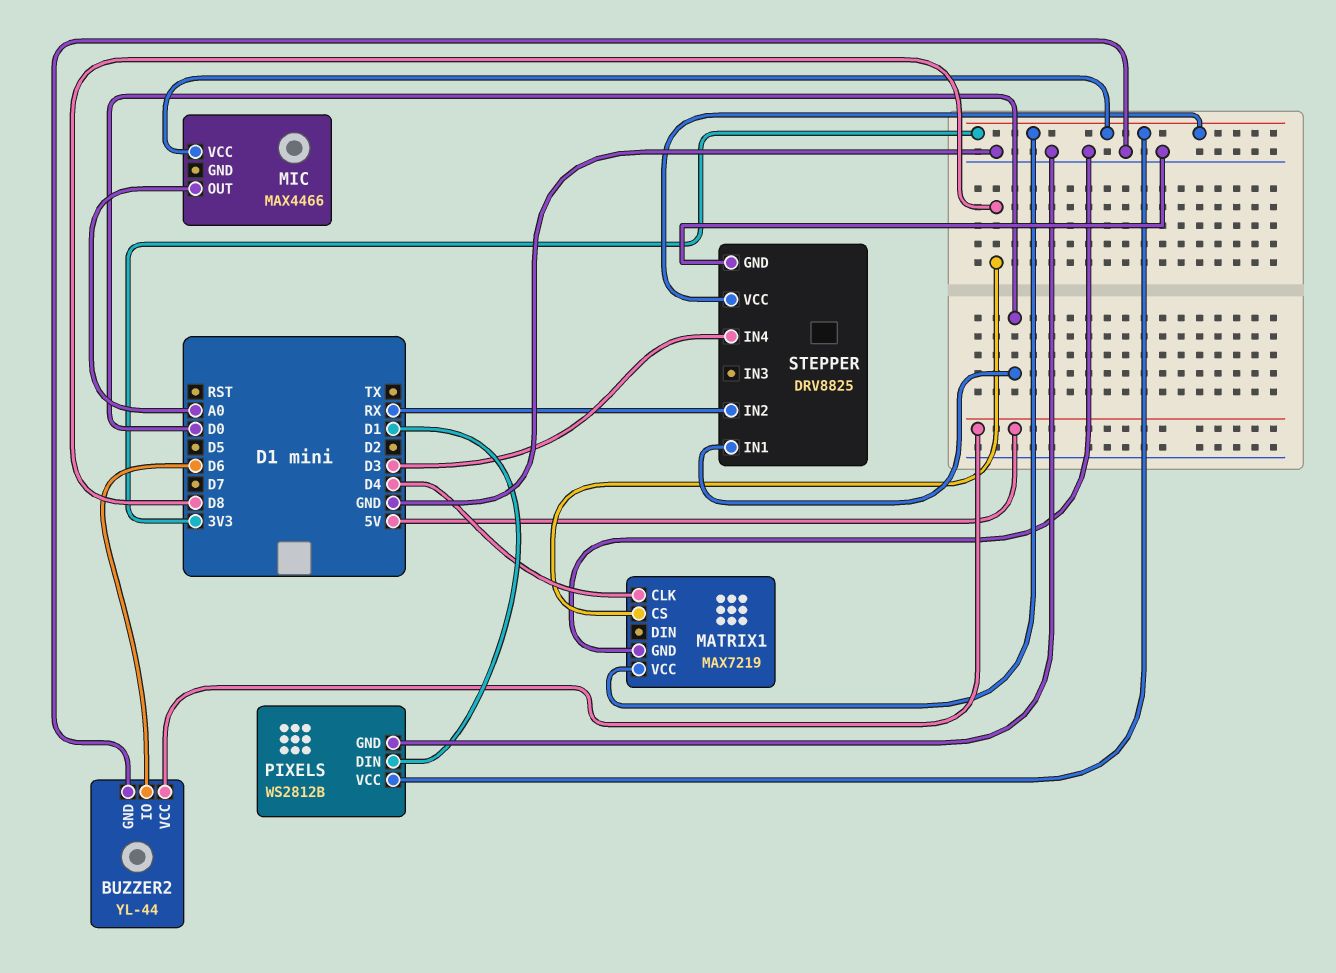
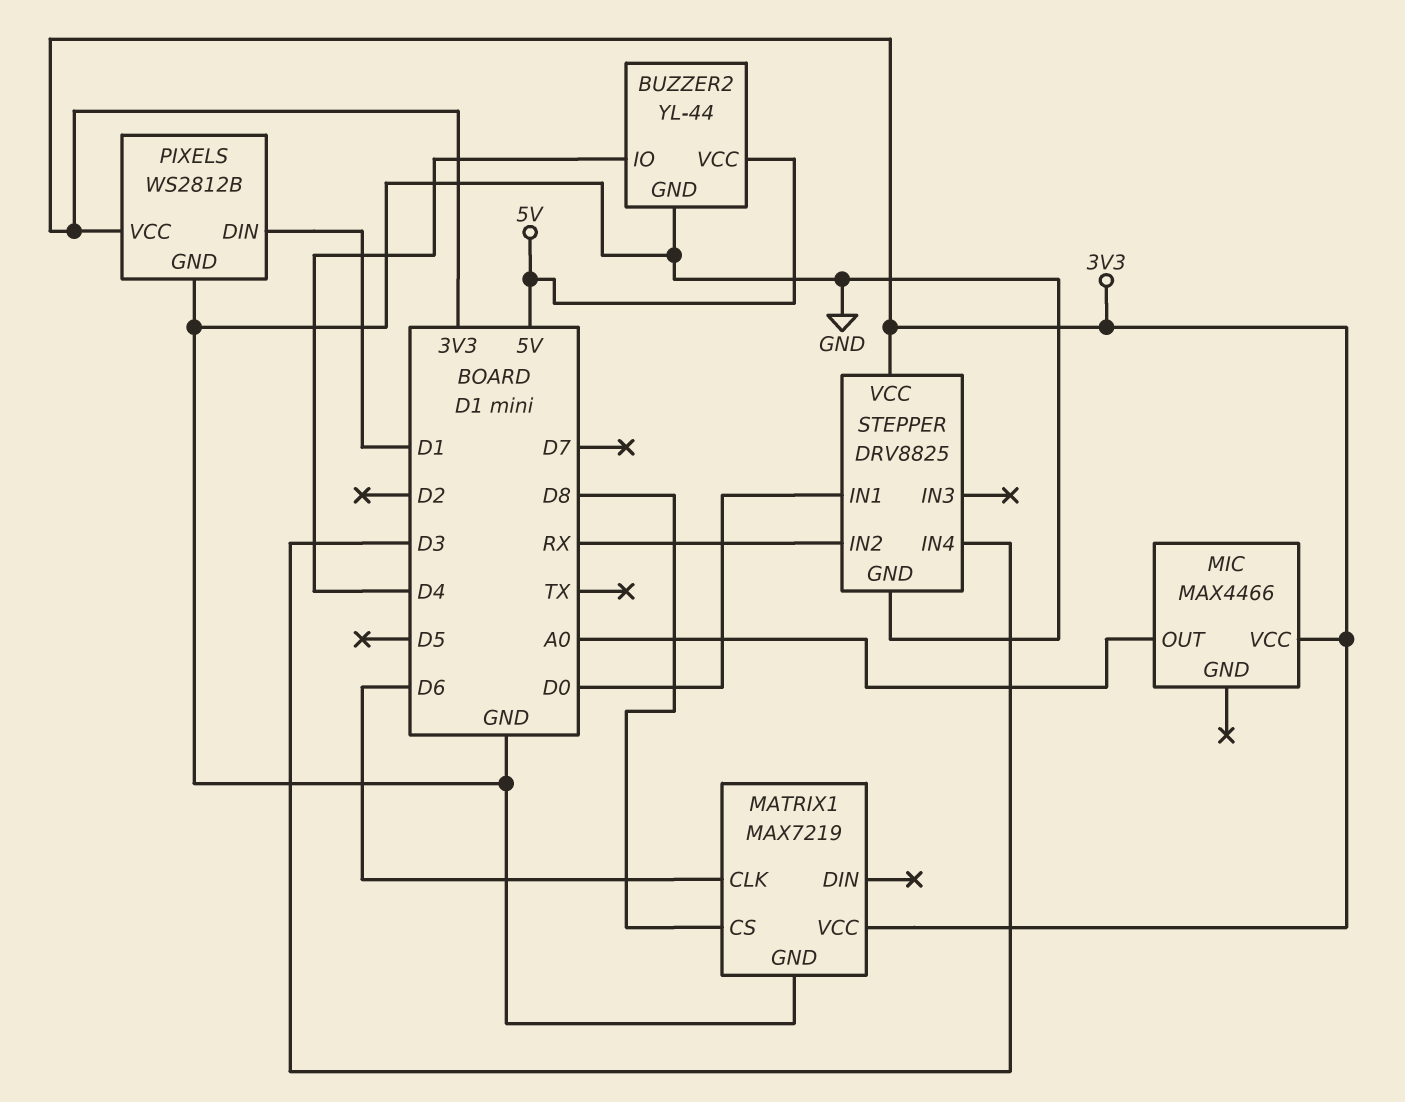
BUZZER2 pin IO: D6 -> D4
MATRIX1 pin CLK: D4 -> D6

